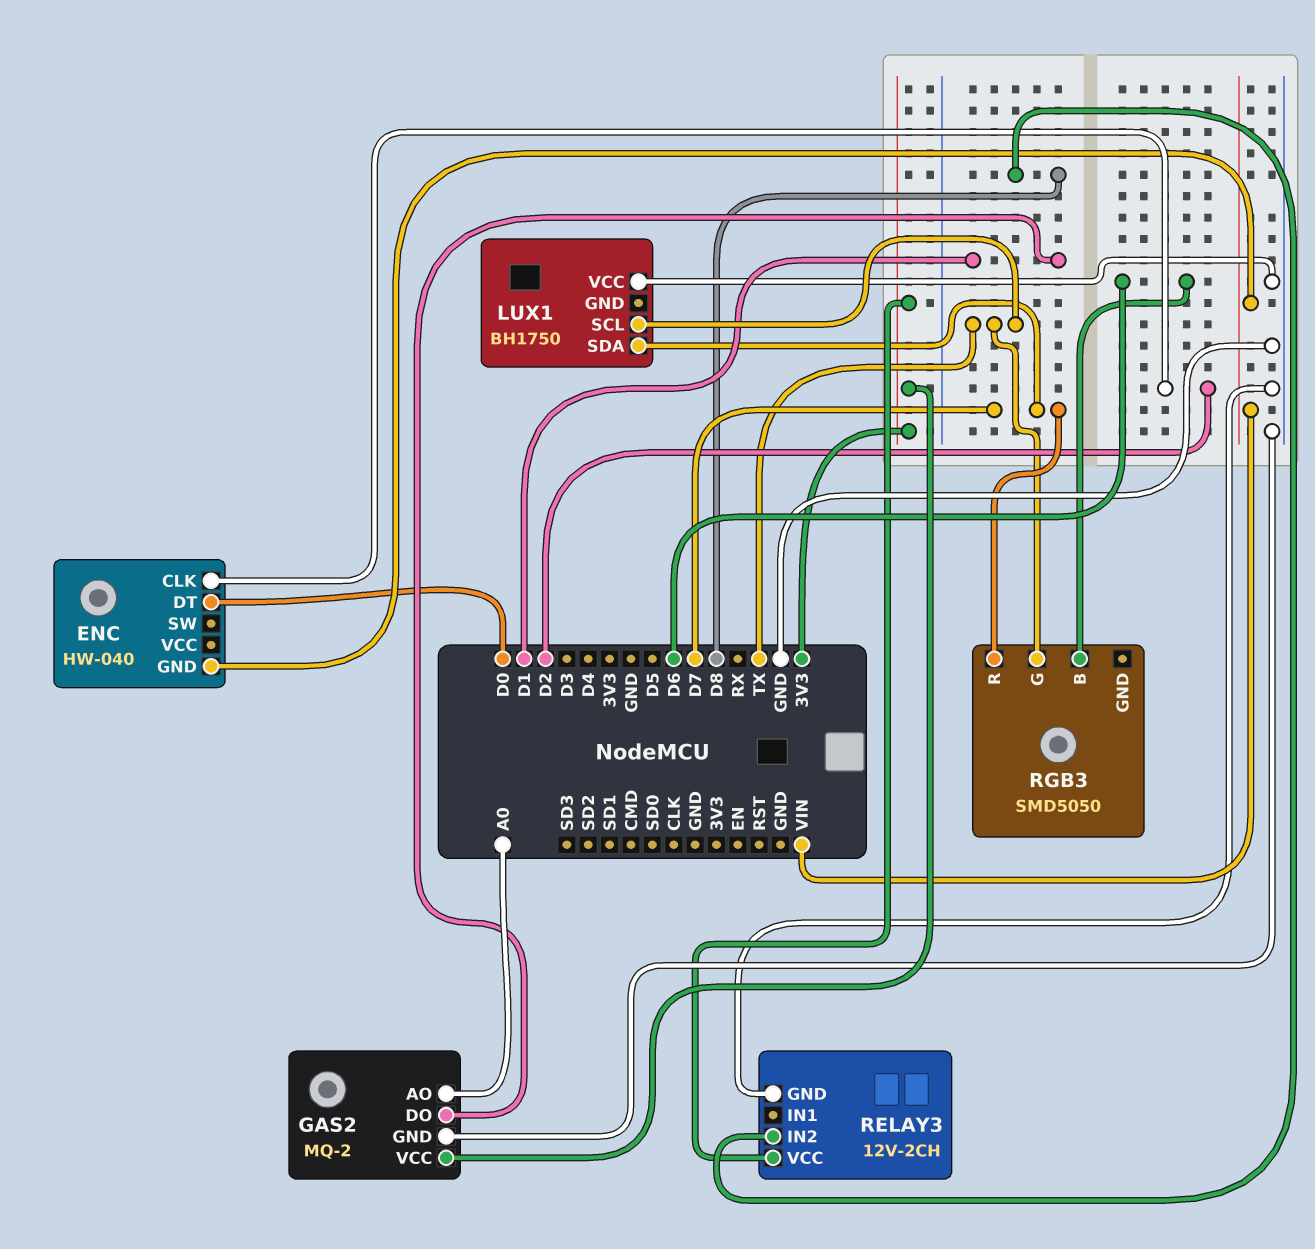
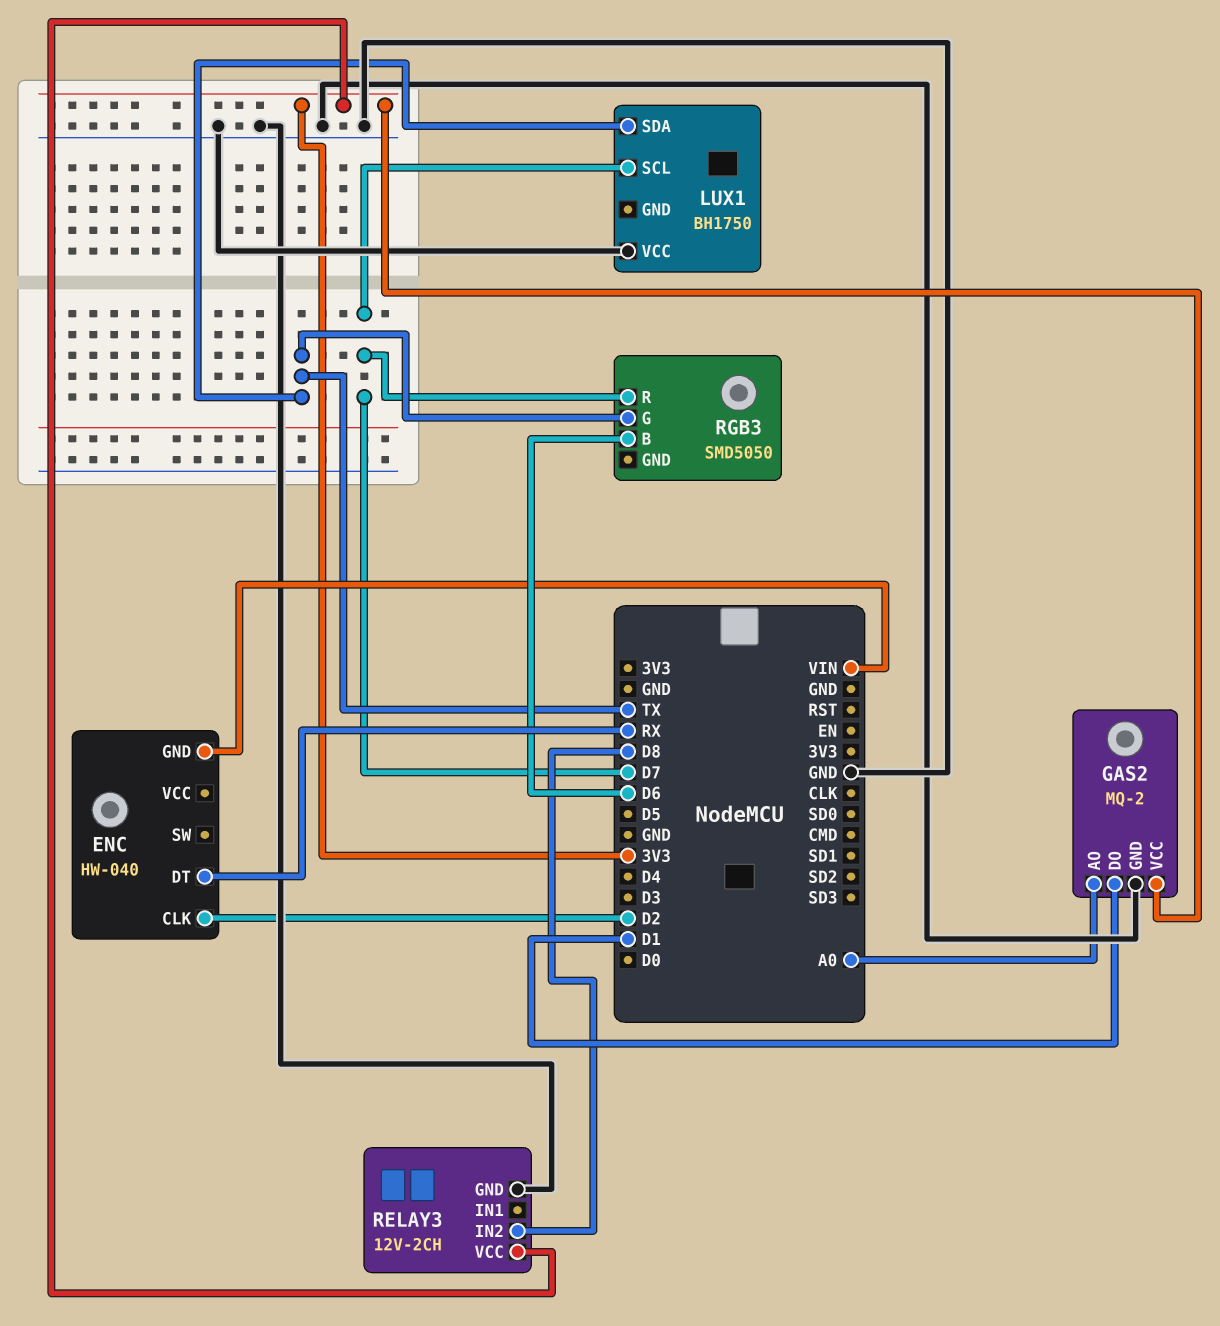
ENC pin DT: D0 -> RX
LUX1 pin SCL: TX -> D7
LUX1 pin SDA: D7 -> TX

